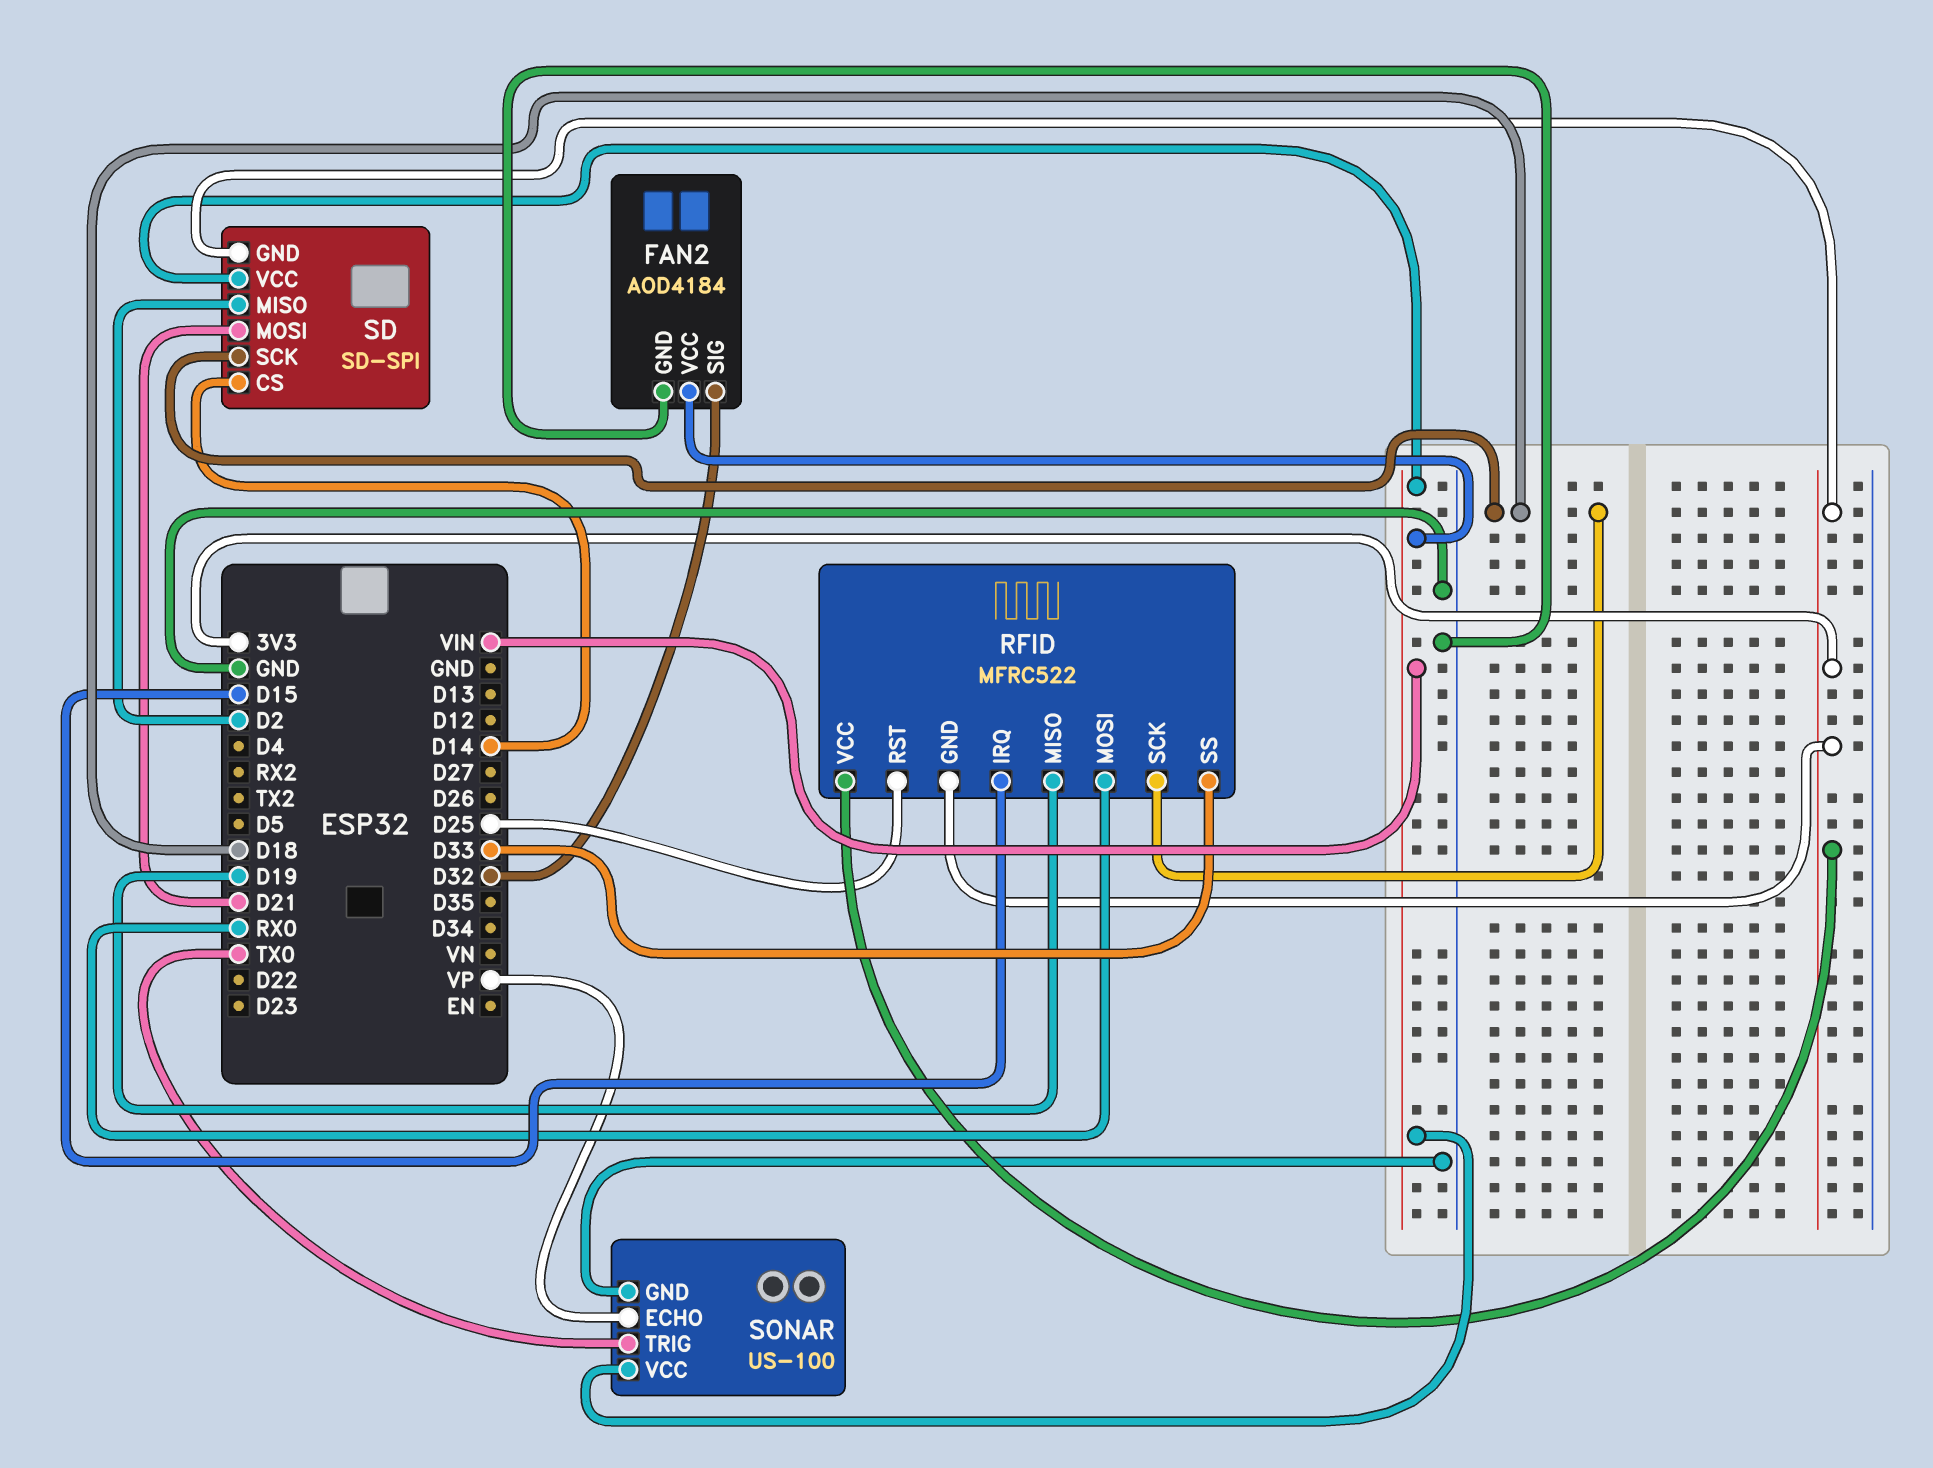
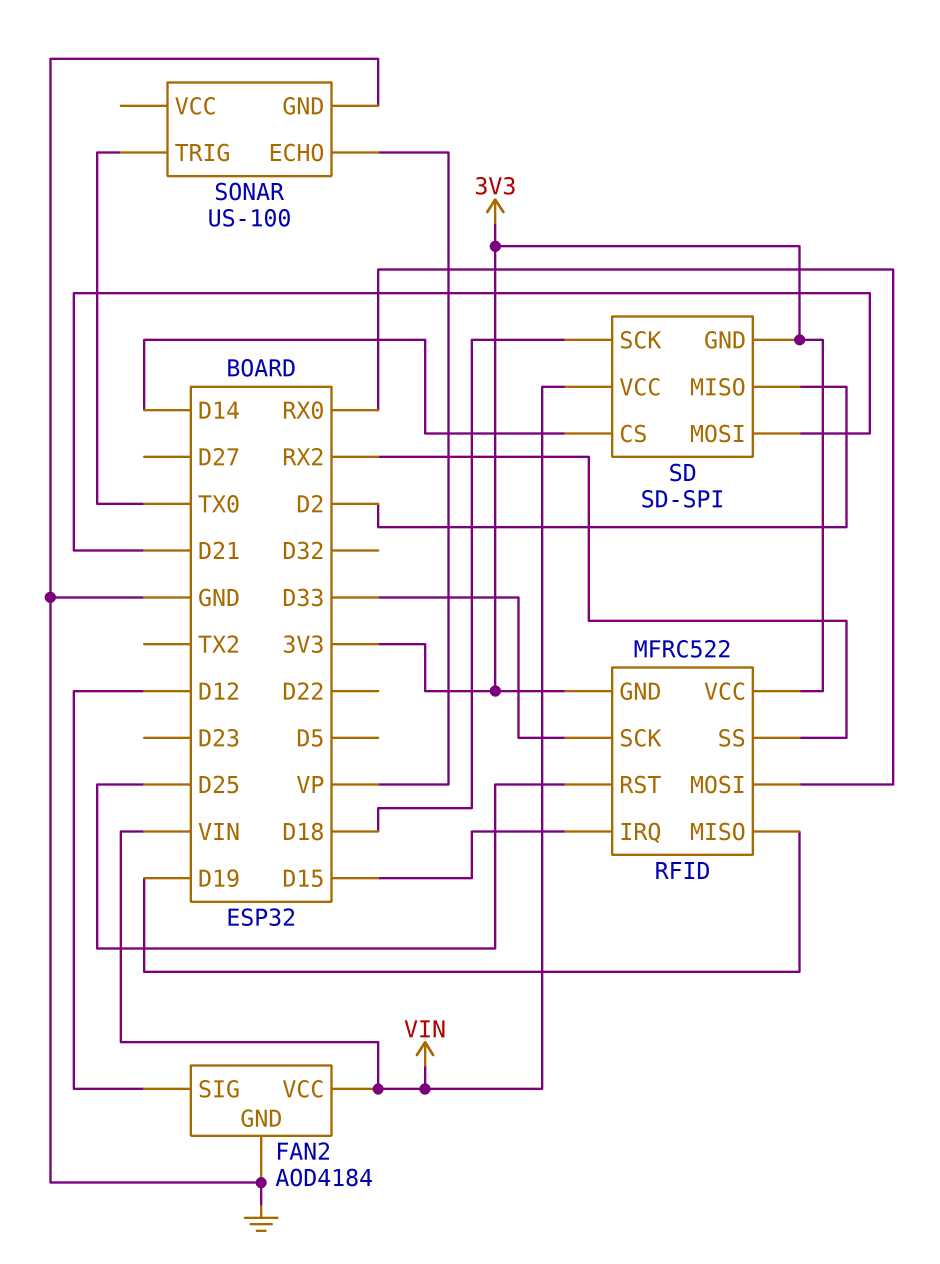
FAN2 pin SIG: D32 -> D12
RFID pin SCK: D18 -> D33
RFID pin SS: D33 -> RX2
SONAR pin VCC: VIN -> none

